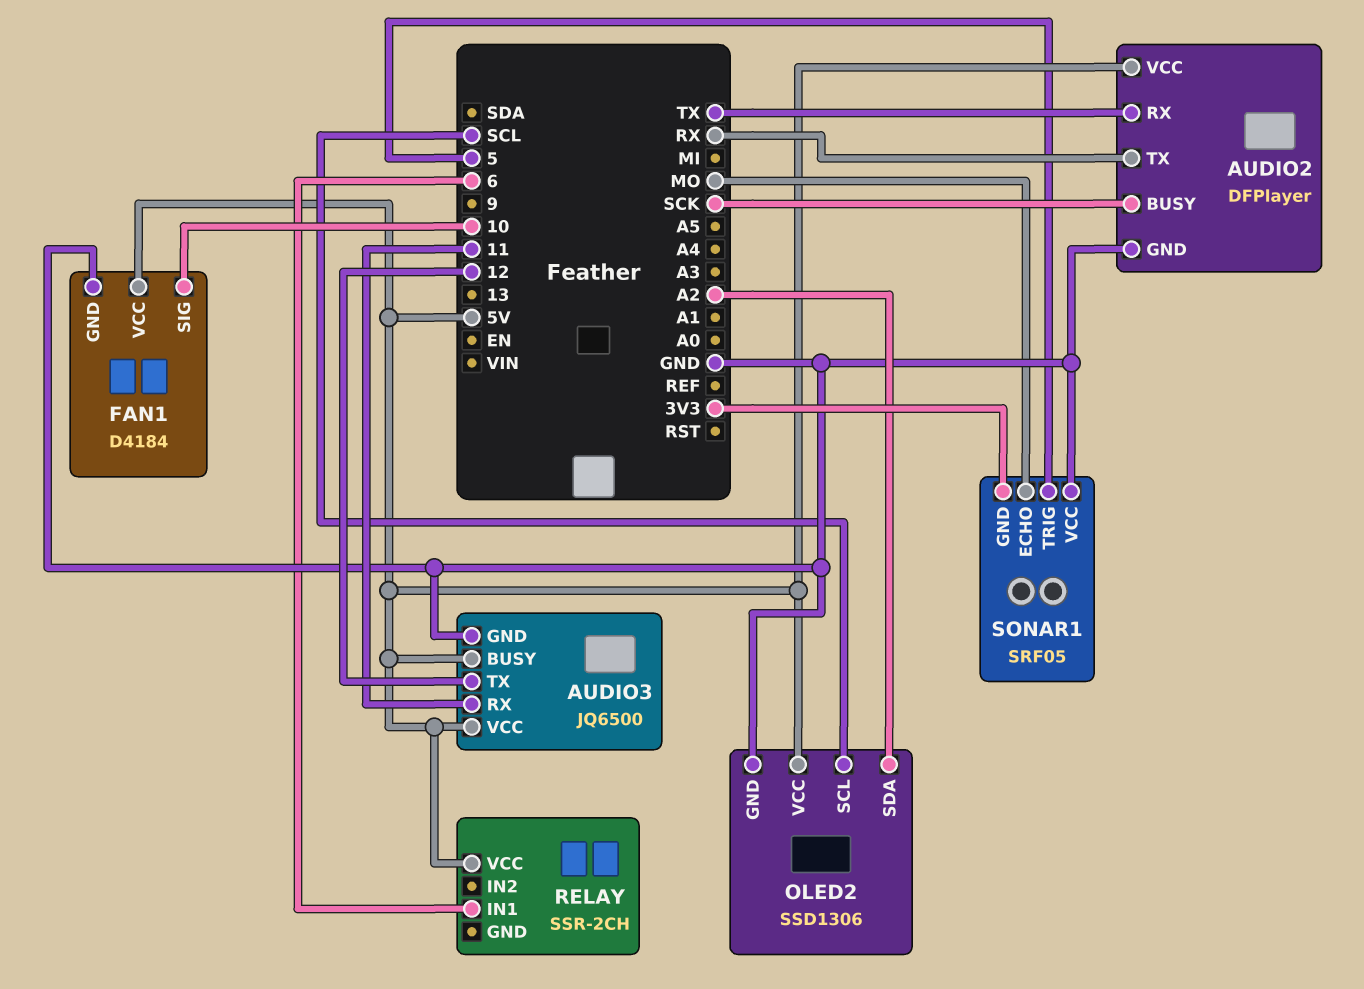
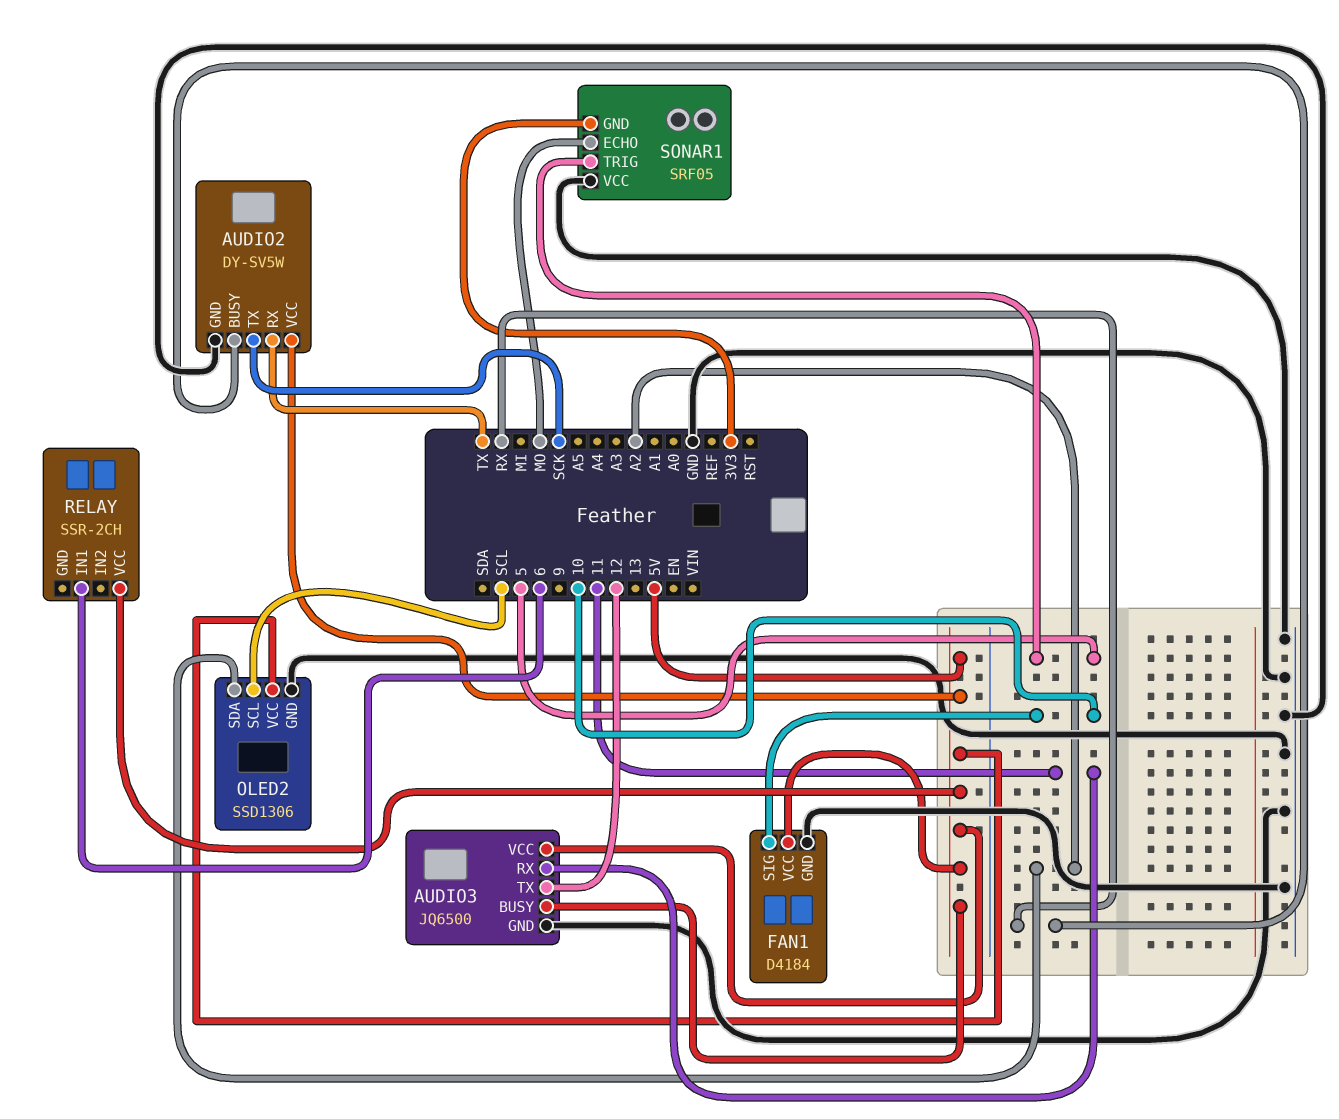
AUDIO2: DFPlayer -> DY-SV5W
AUDIO2 pin BUSY: SCK -> RX
AUDIO2 pin TX: RX -> SCK

